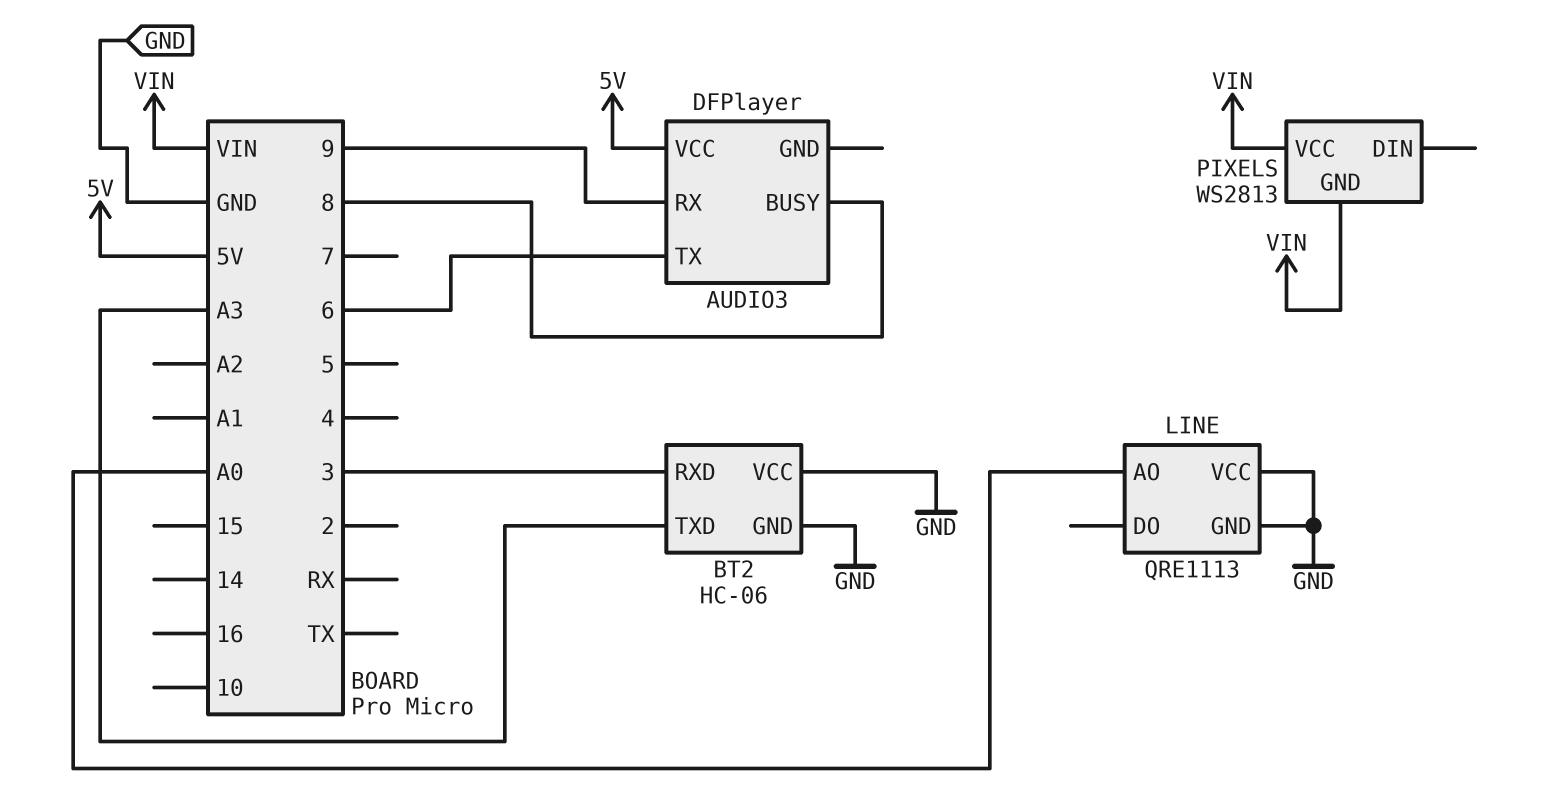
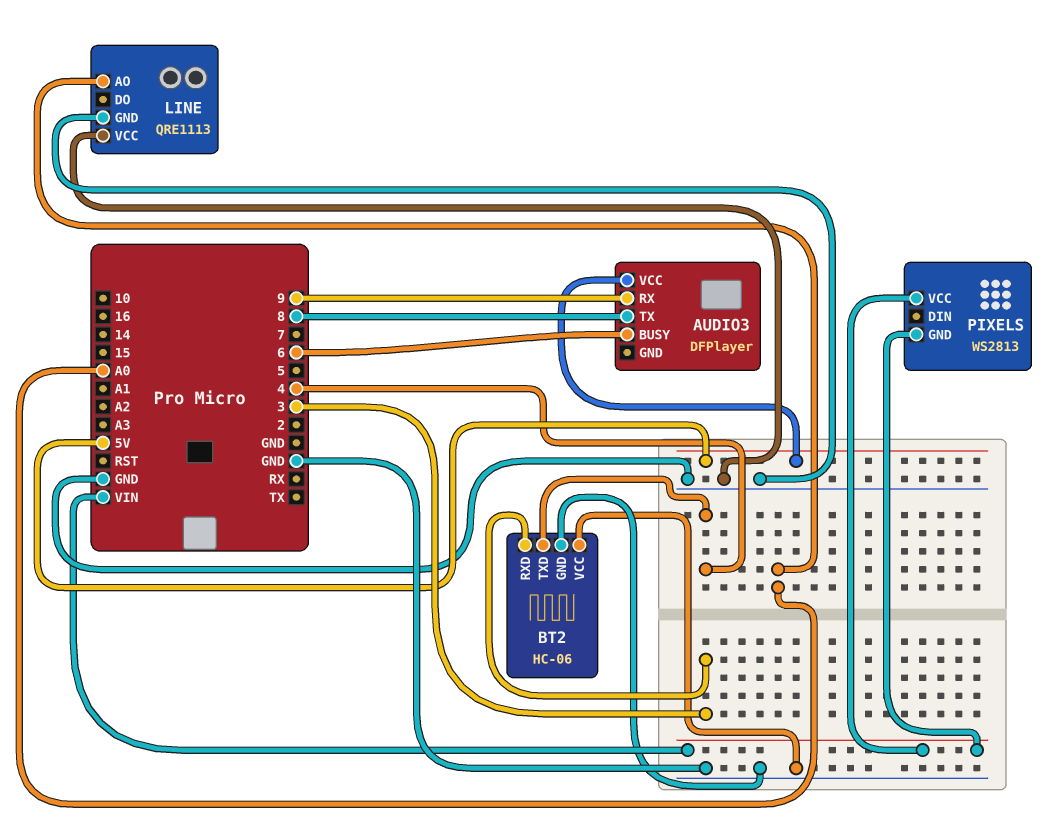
AUDIO3 pin BUSY: 8 -> 6
AUDIO3 pin TX: 6 -> 8
BT2 pin TXD: A3 -> 4

